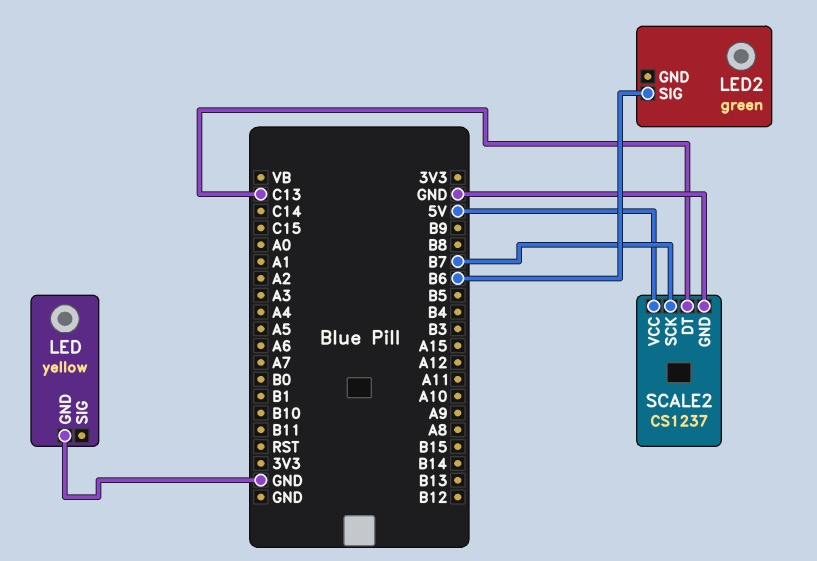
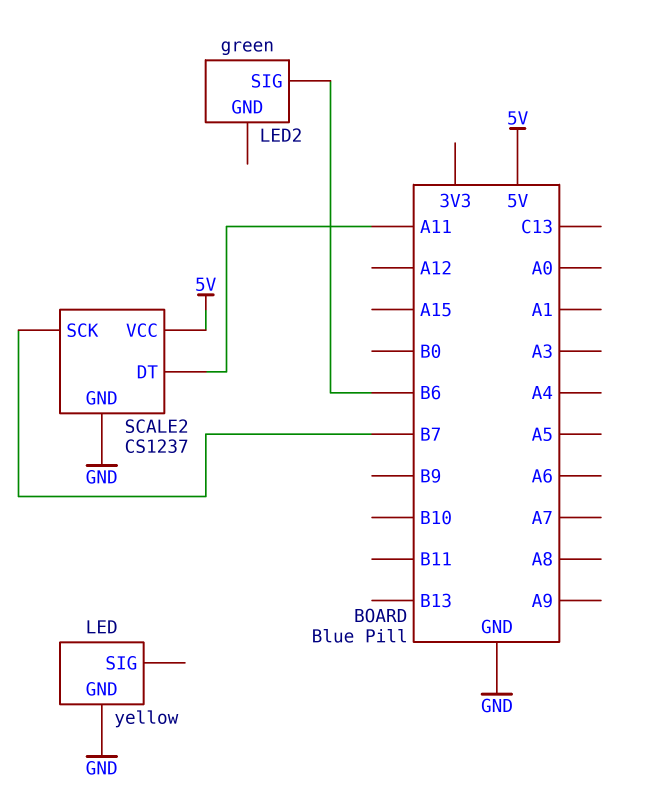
SCALE2 pin DT: C13 -> A11

